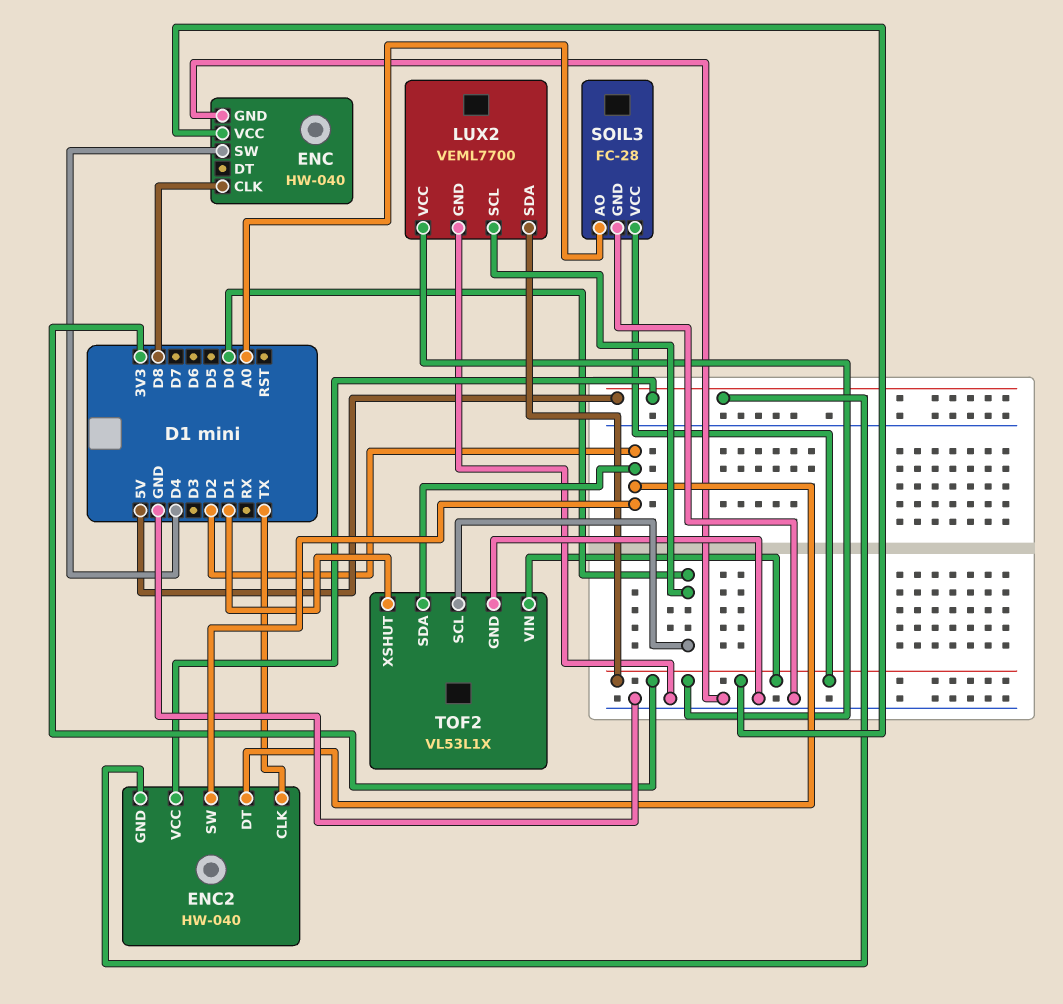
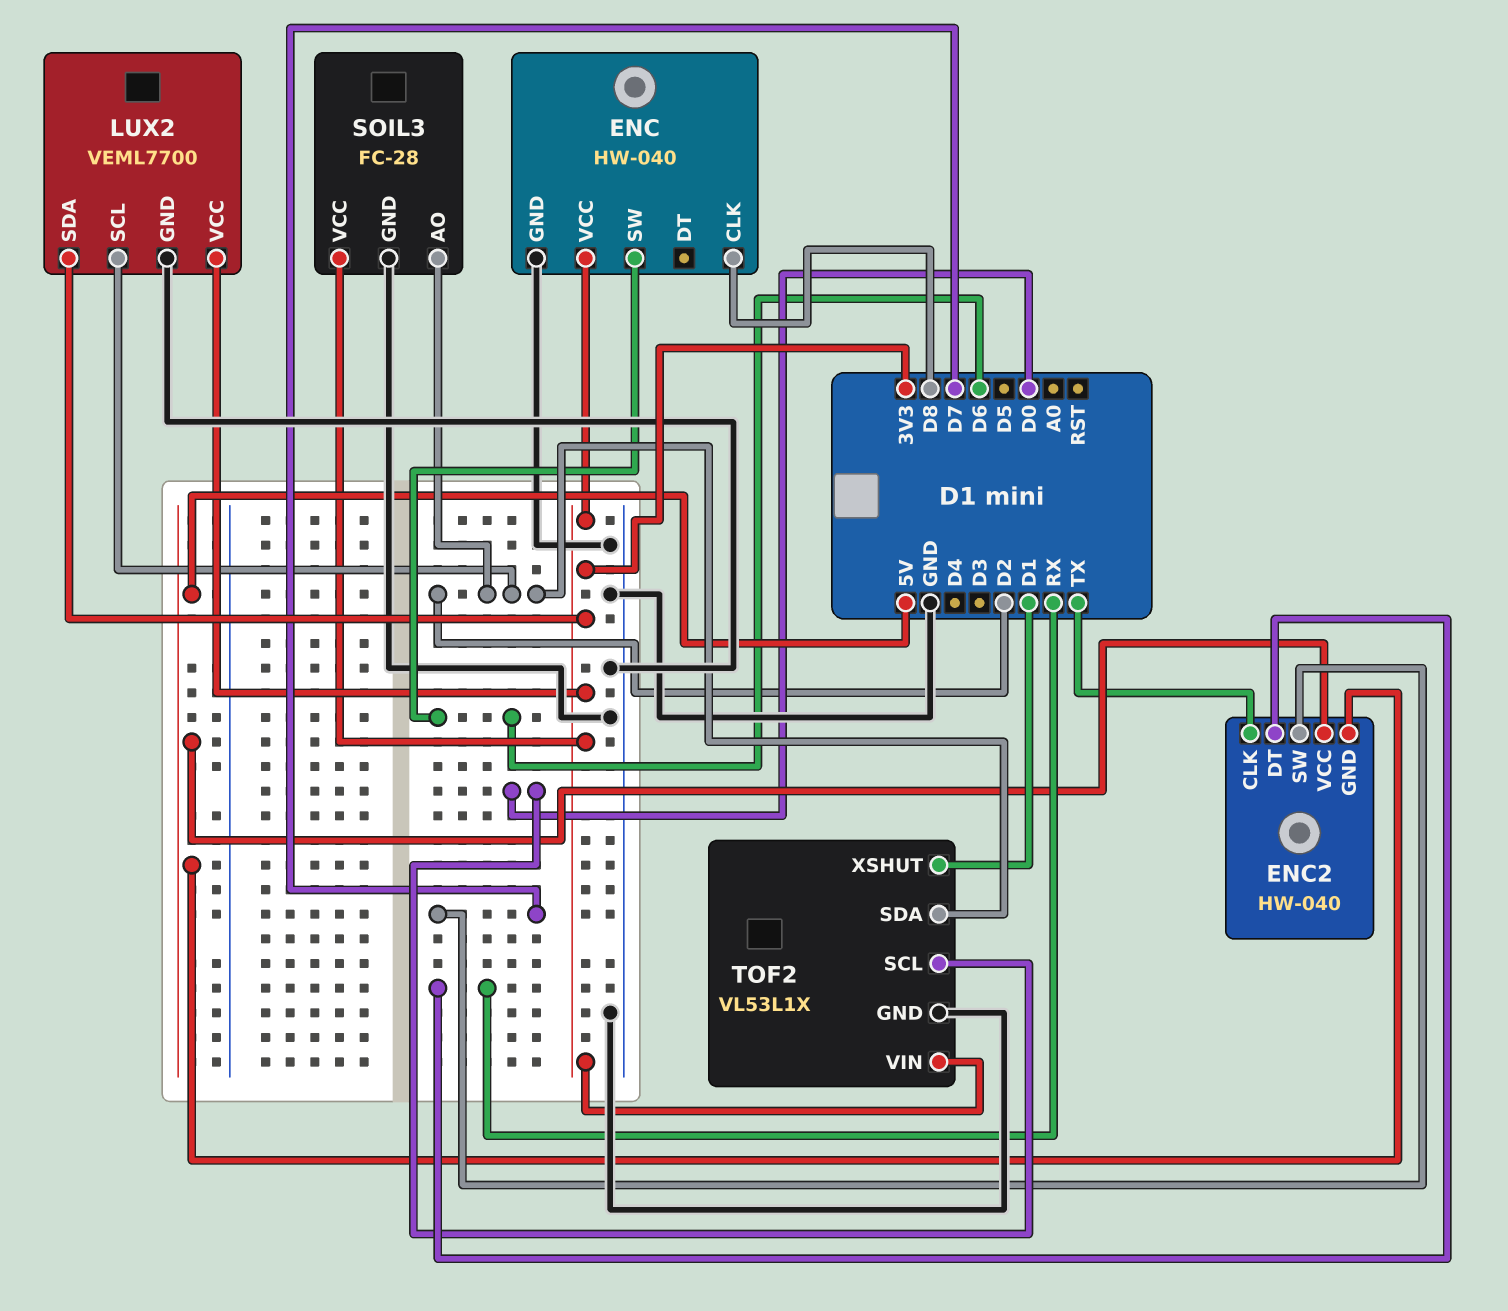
ENC pin SW: D4 -> D6
ENC2 pin DT: D2 -> RX
ENC2 pin SW: D2 -> D7
LUX2 pin SCL: D0 -> D2
SOIL3 pin AO: A0 -> D2

